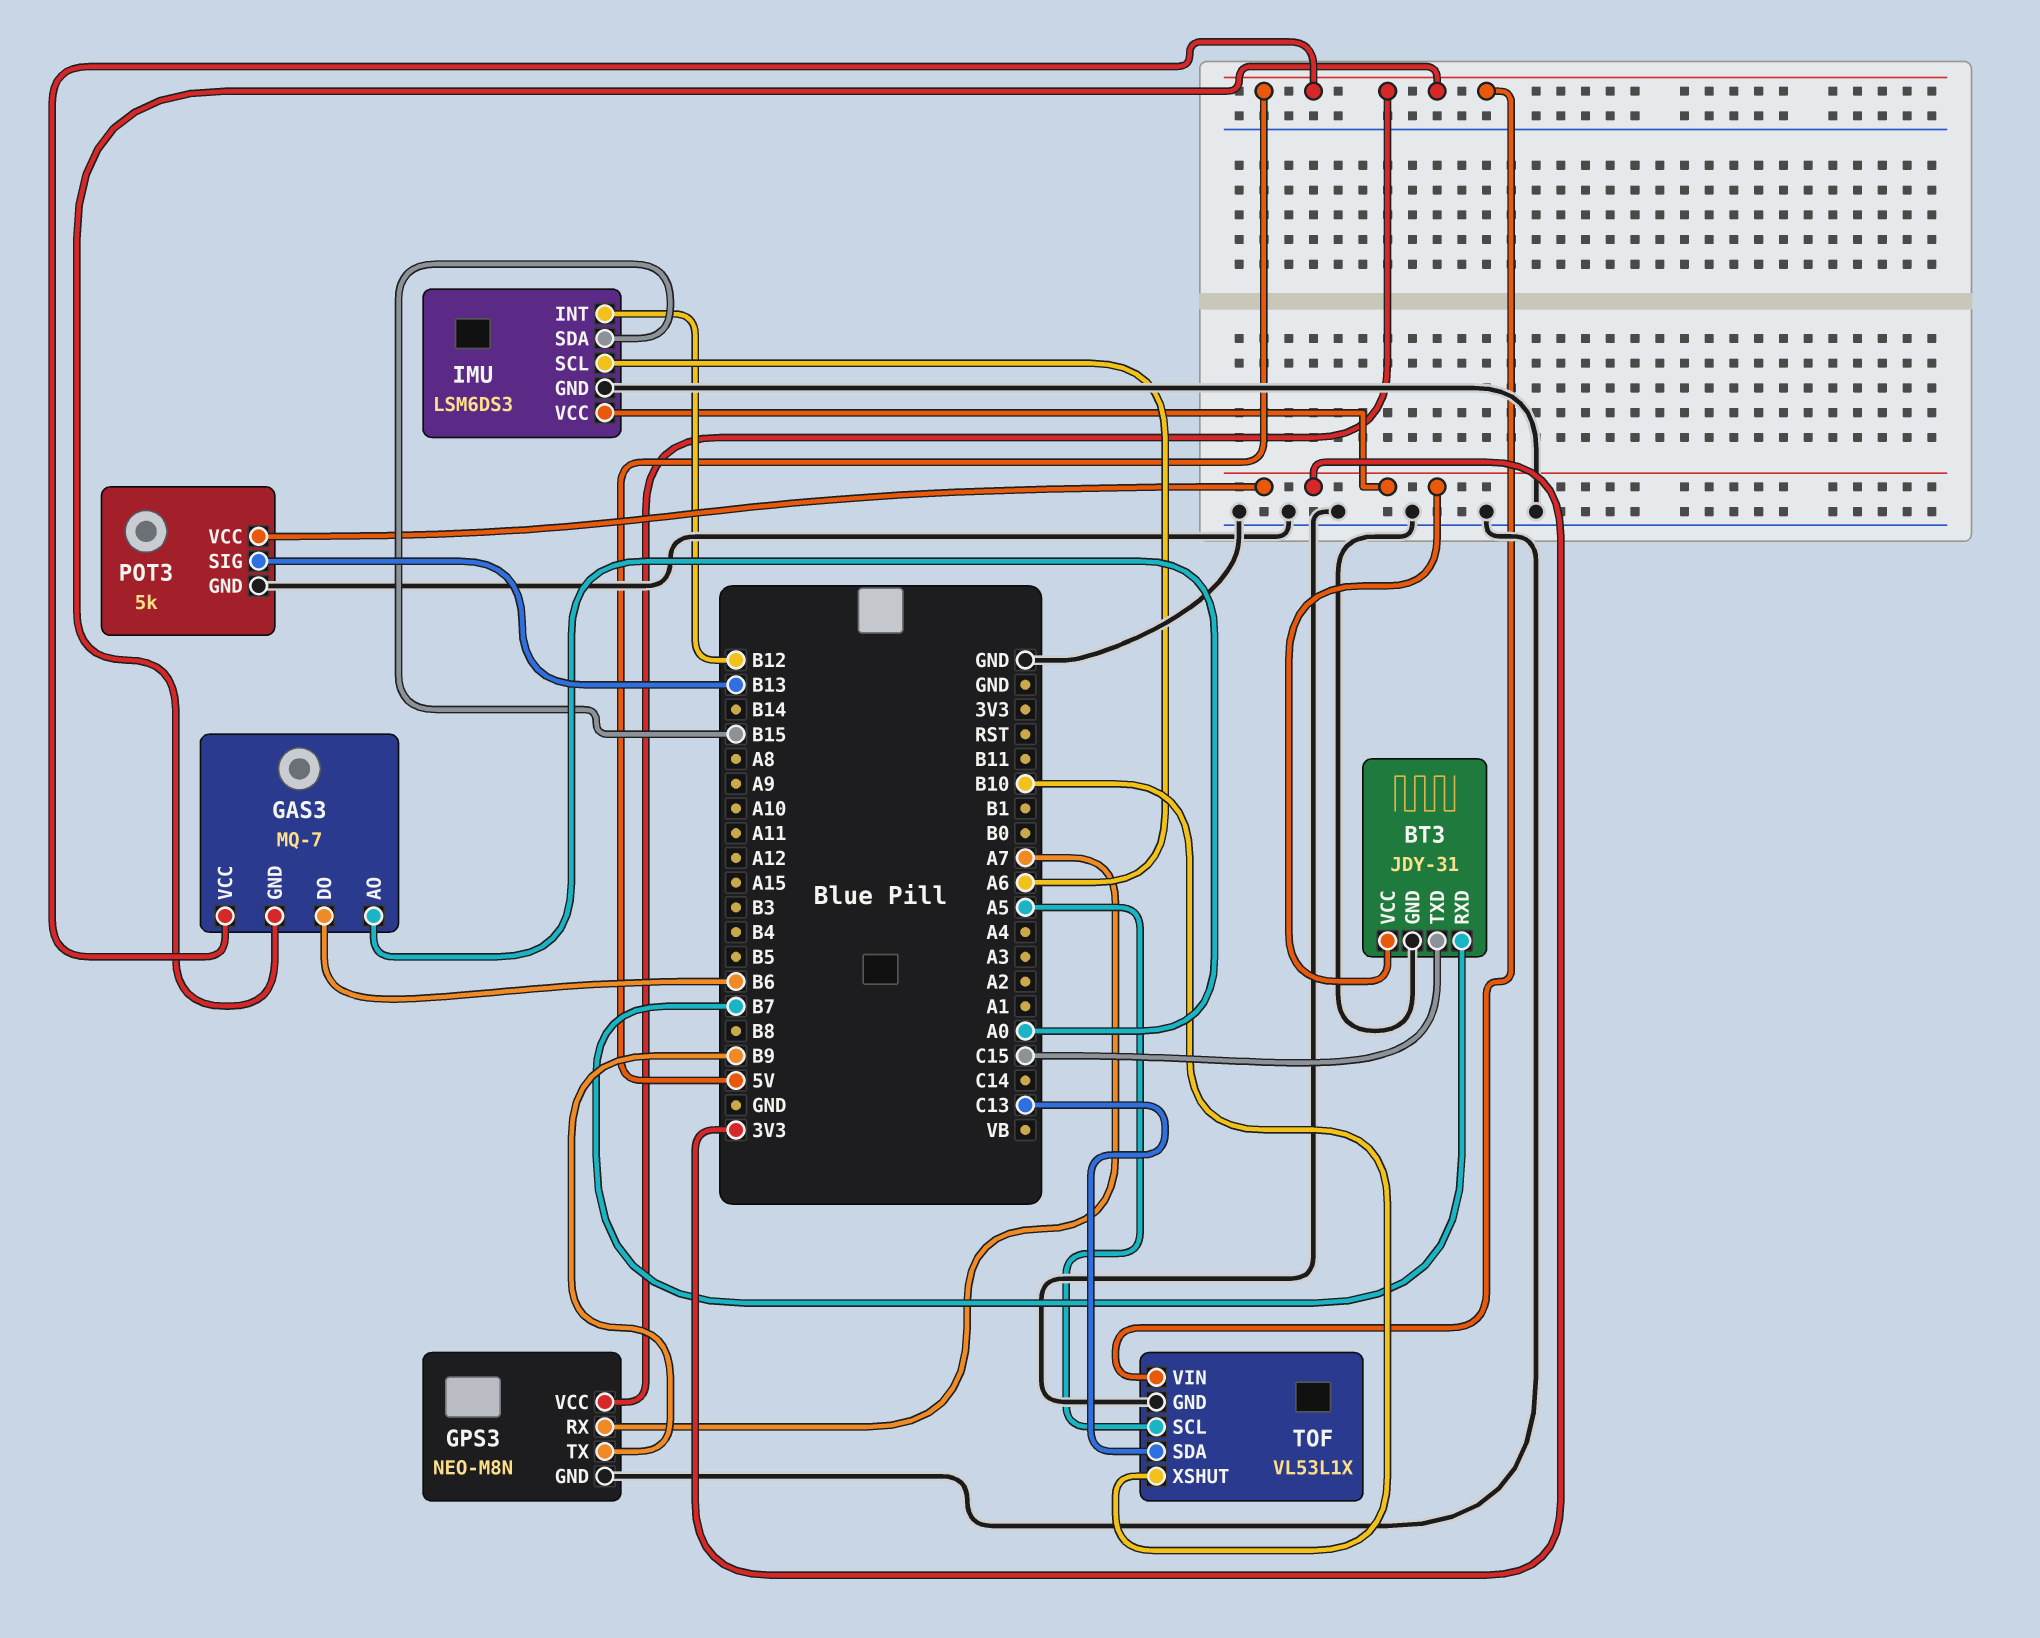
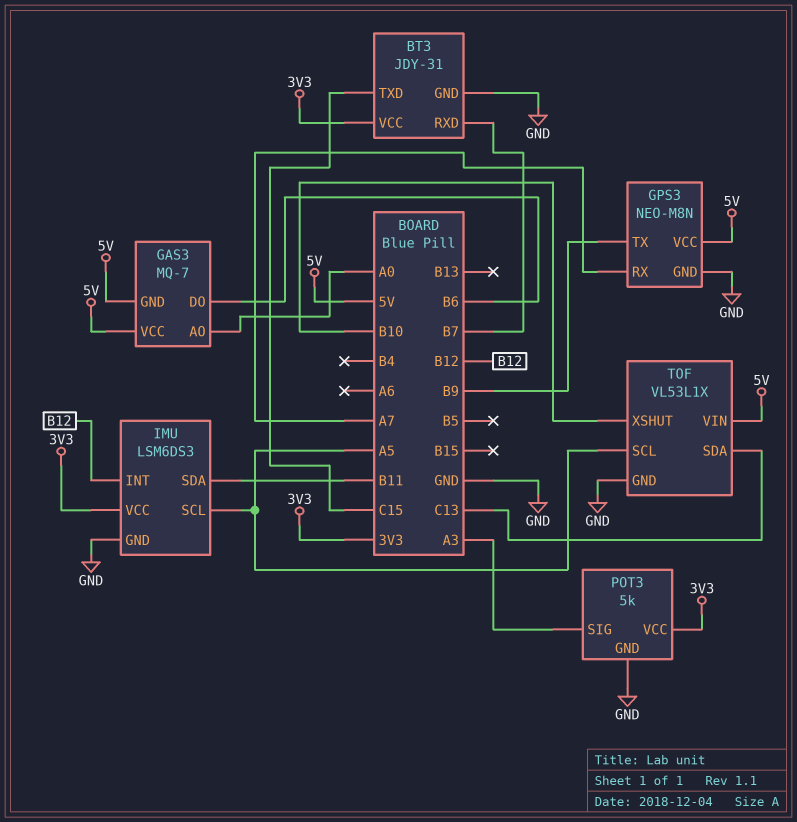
IMU pin SCL: A6 -> A5
IMU pin SDA: B15 -> B11
POT3 pin SIG: B13 -> A3

